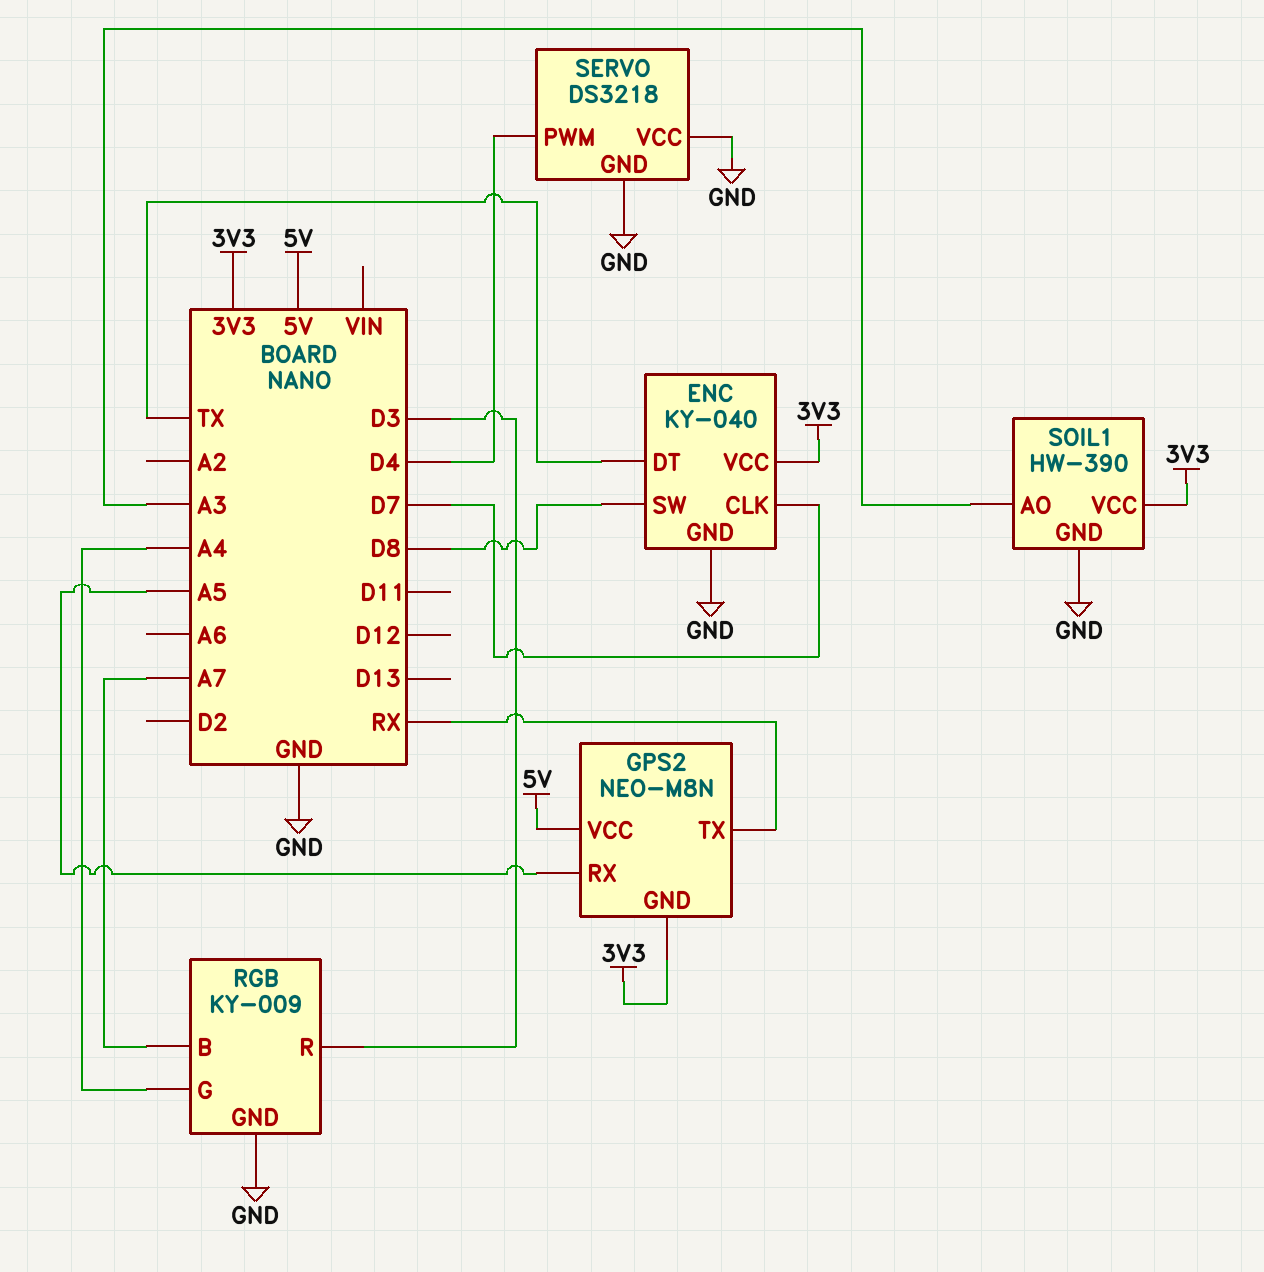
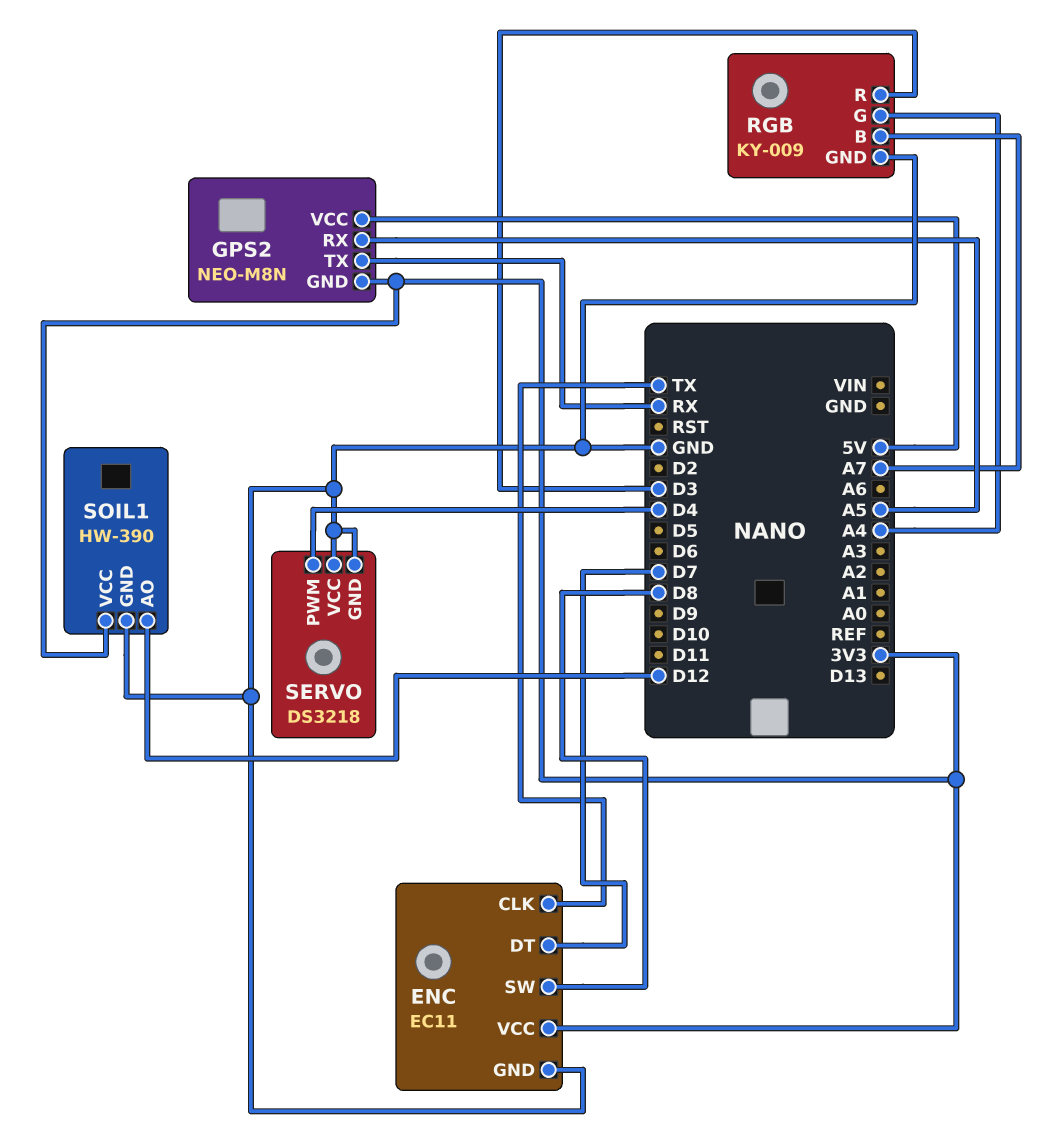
ENC: KY-040 -> EC11
ENC pin CLK: D7 -> TX
ENC pin DT: TX -> D7
SOIL1 pin AO: A3 -> D12

